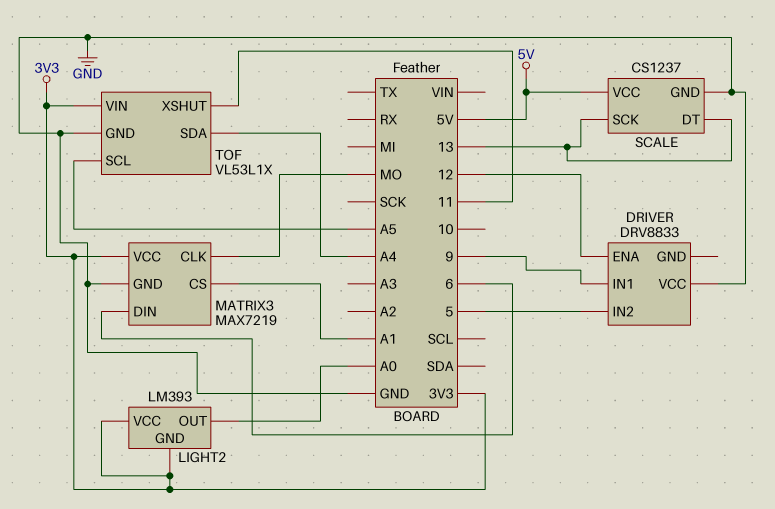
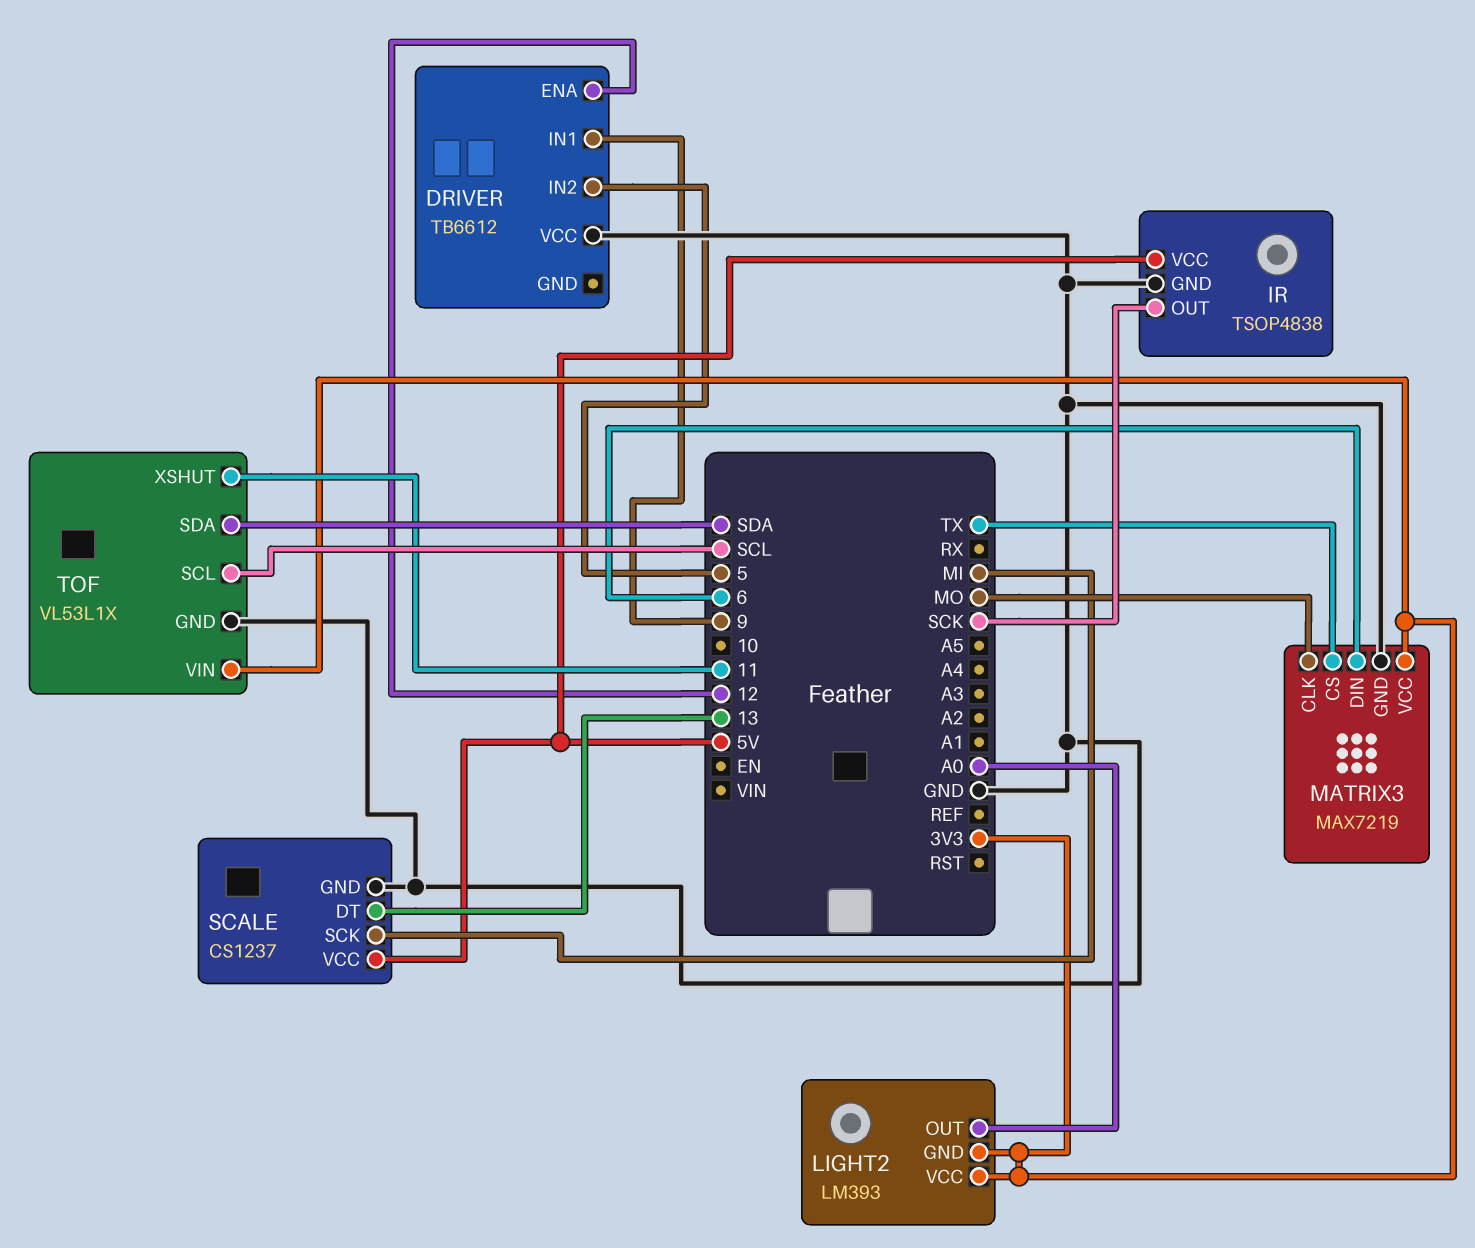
DRIVER: DRV8833 -> TB6612
IR: none -> TSOP4838
IR pin GND: none -> GND
IR pin OUT: none -> SCK
IR pin VCC: none -> 5V
MATRIX3 pin CS: A1 -> TX
SCALE pin SCK: 13 -> MI
TOF pin SCL: A5 -> SCL
TOF pin SDA: A4 -> SDA

